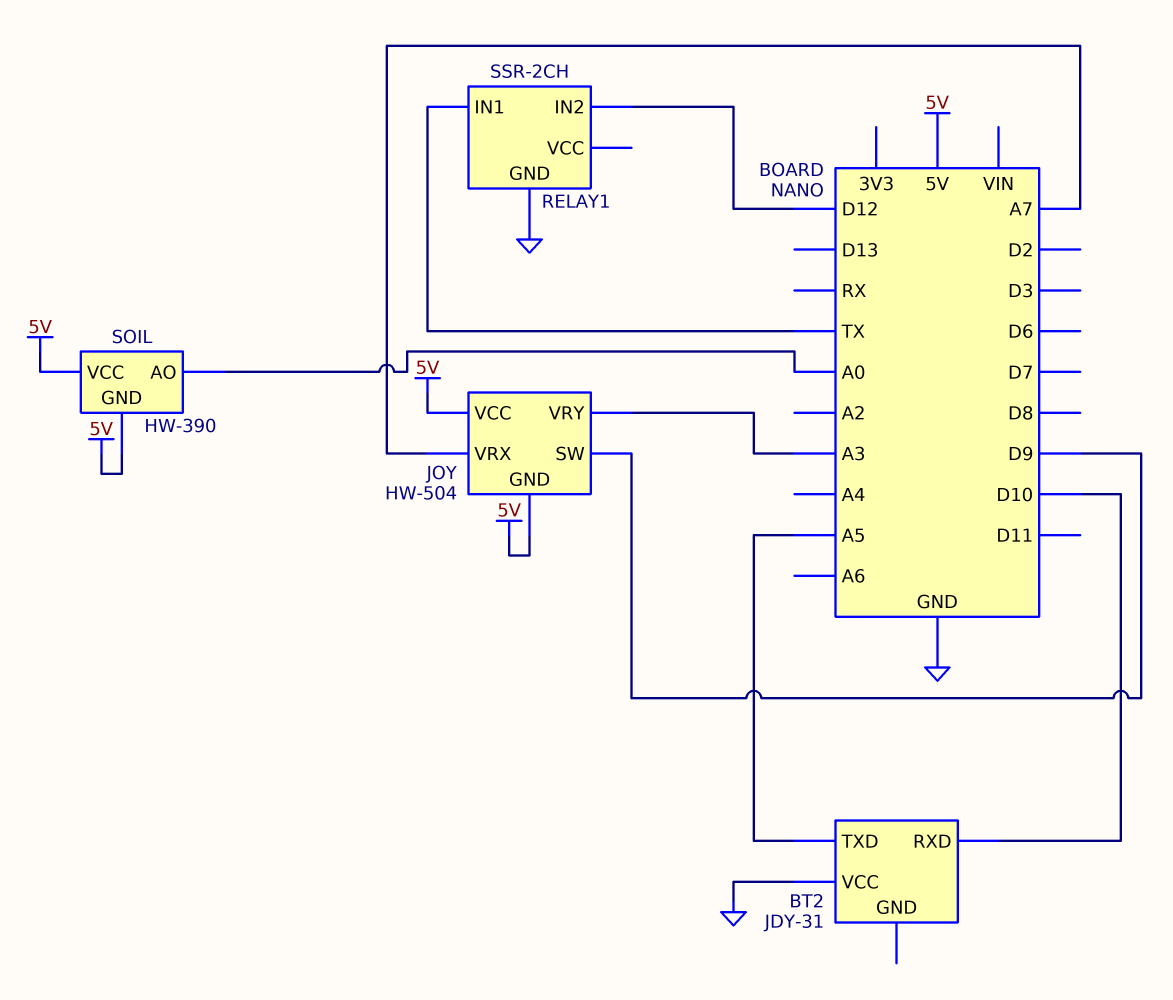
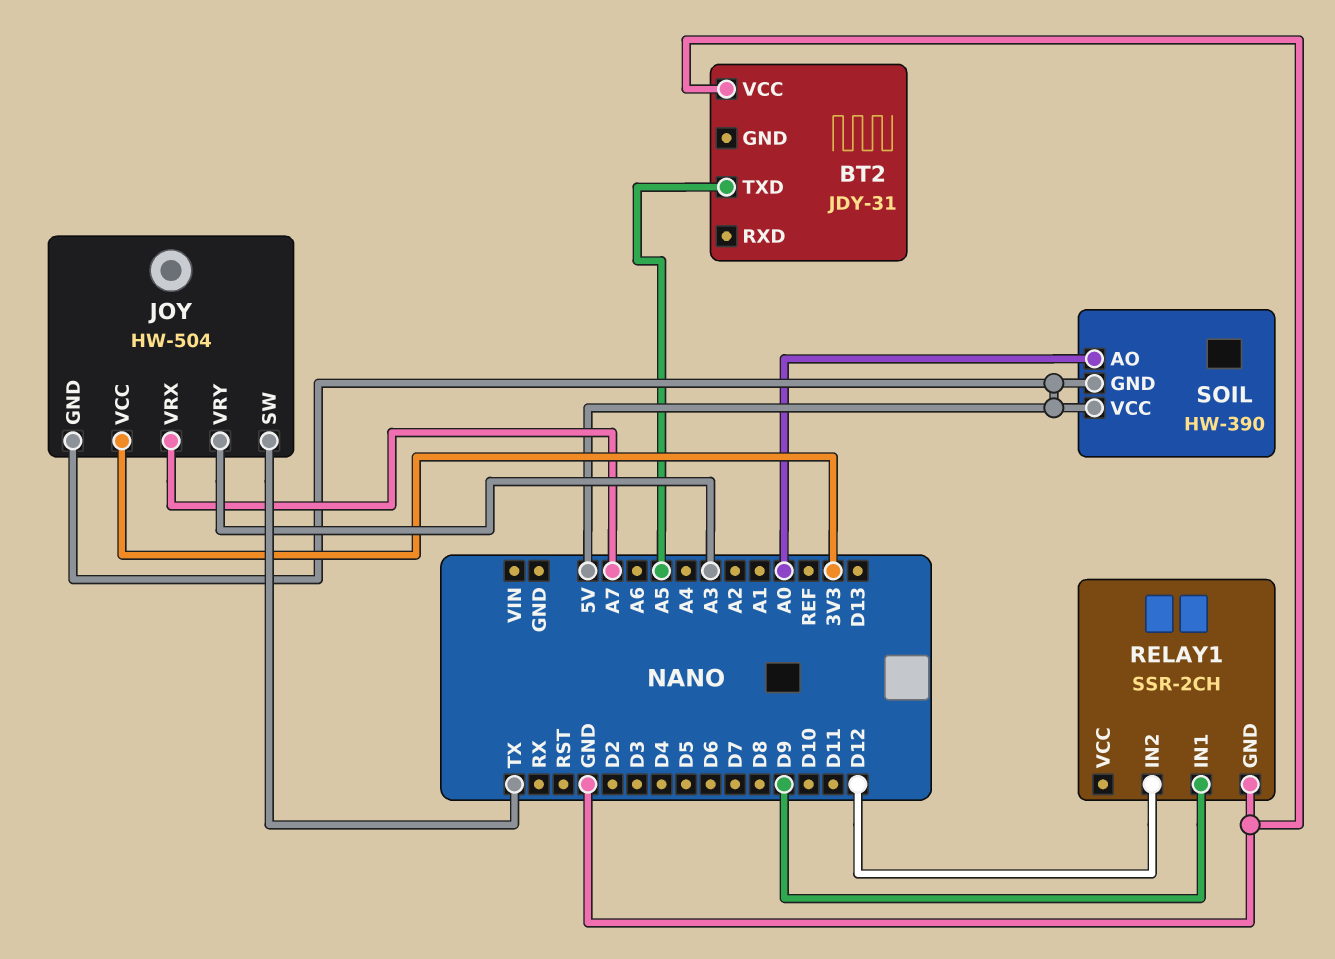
BT2 pin RXD: D10 -> none
JOY pin SW: D9 -> TX
JOY pin VCC: 5V -> 3V3
RELAY1 pin IN1: TX -> D9

